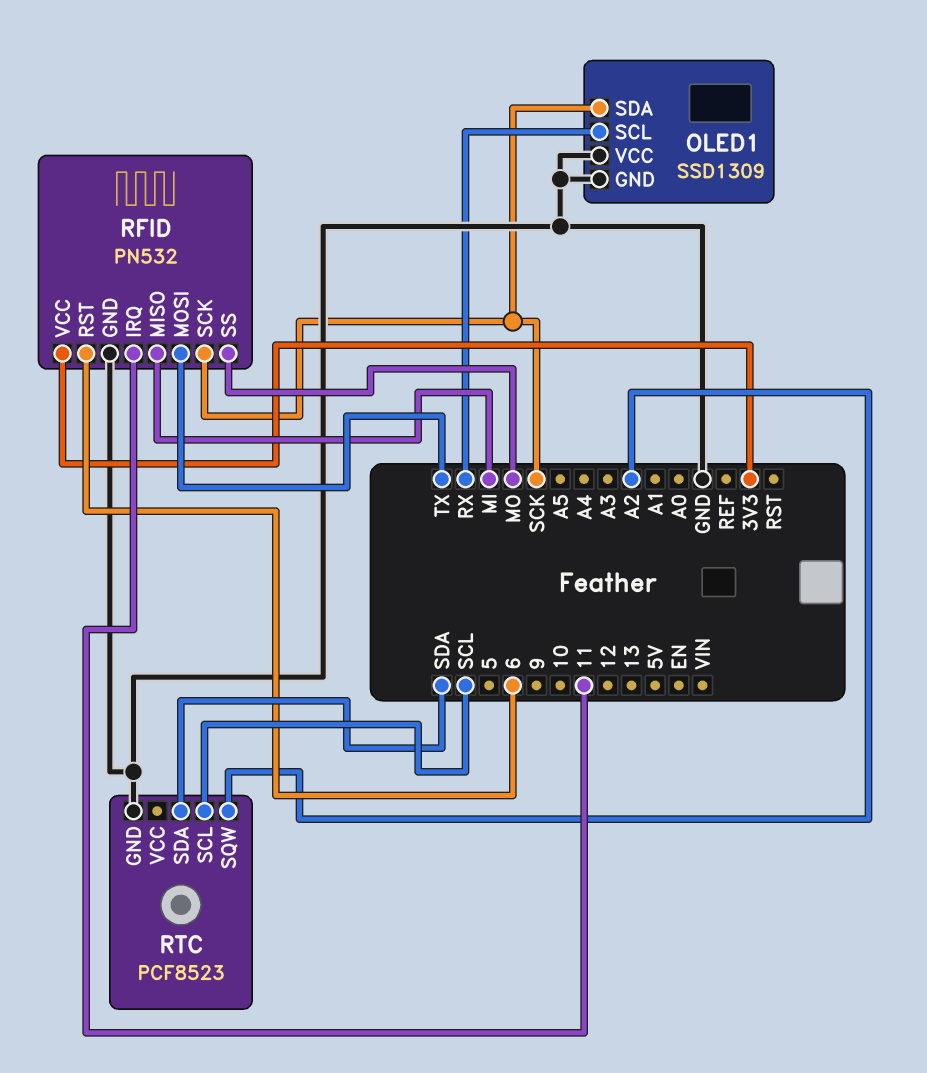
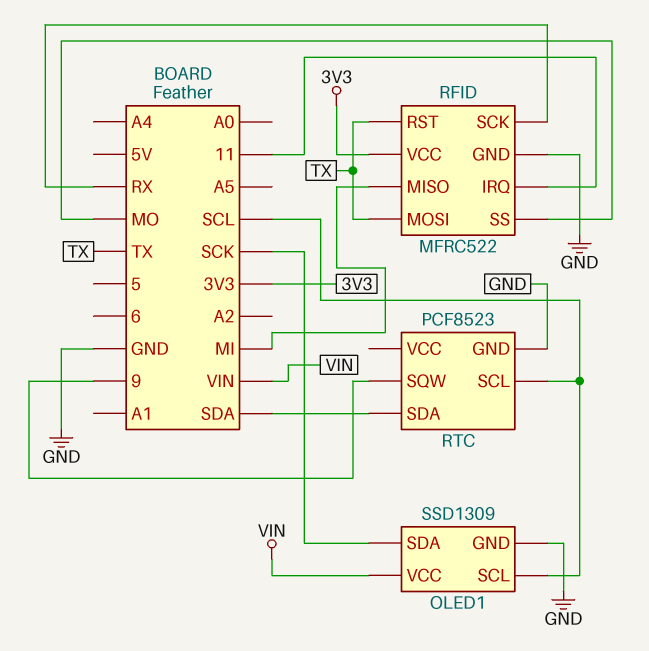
OLED1 pin SCL: RX -> SCL
OLED1 pin VCC: GND -> VIN
RFID: PN532 -> MFRC522
RFID pin RST: 6 -> TX
RFID pin SCK: SCK -> RX
RTC pin SQW: A2 -> 9

